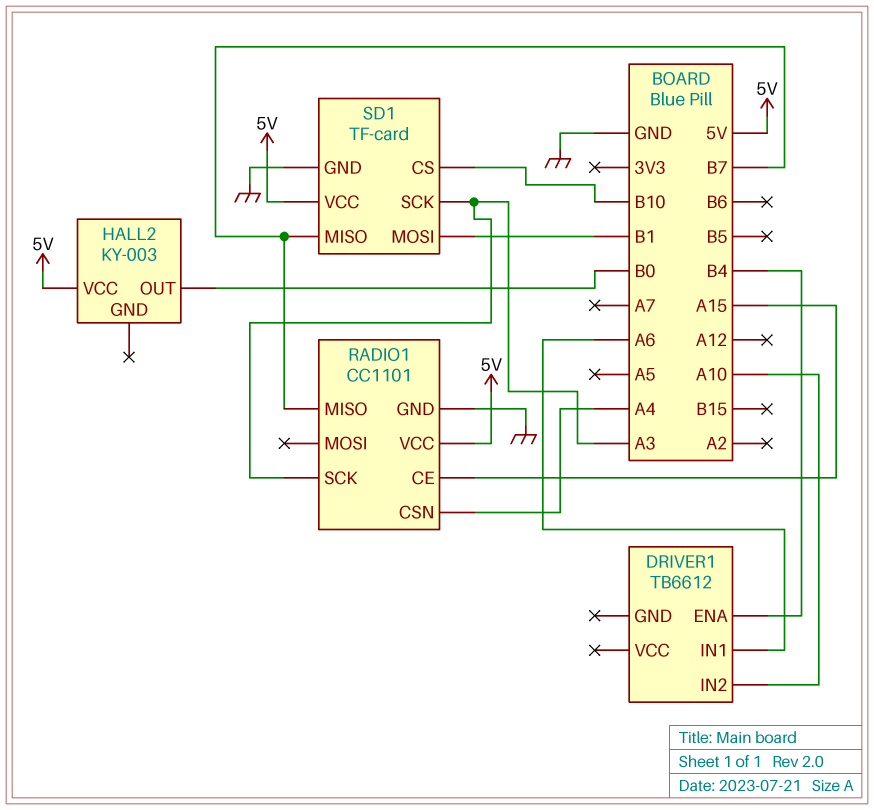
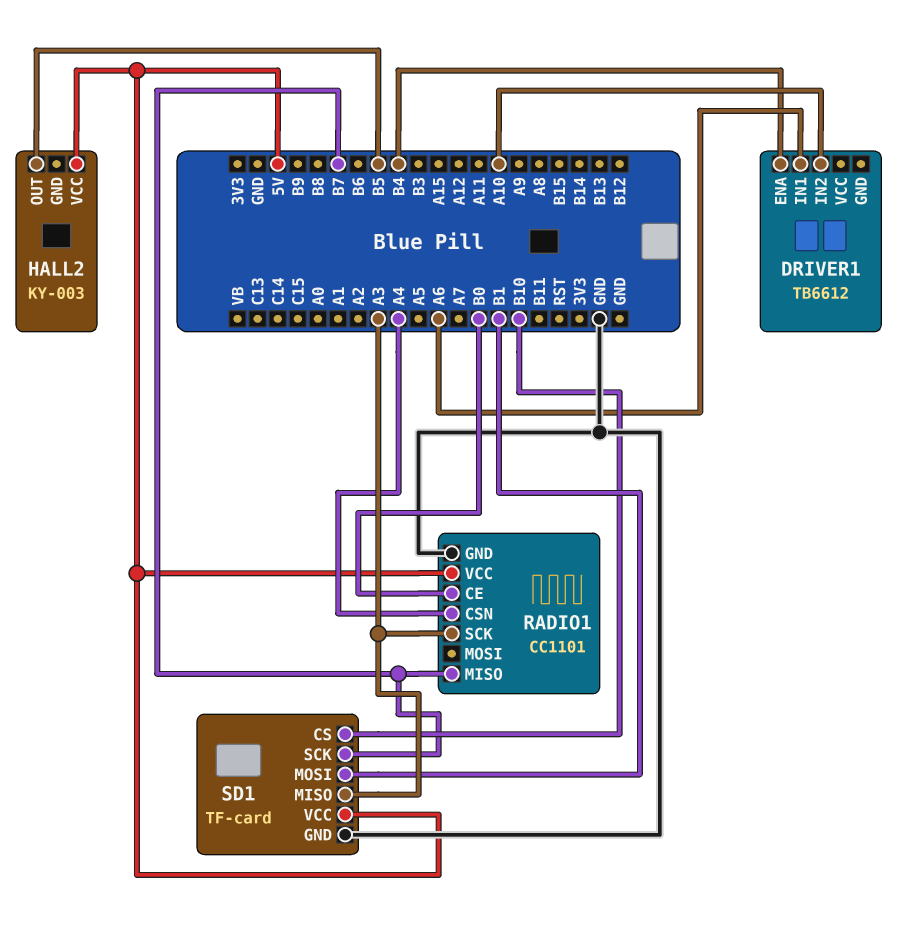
HALL2 pin OUT: B0 -> B5
RADIO1 pin CE: A15 -> B0
SD1 pin MISO: B7 -> A3
SD1 pin SCK: A3 -> B7

